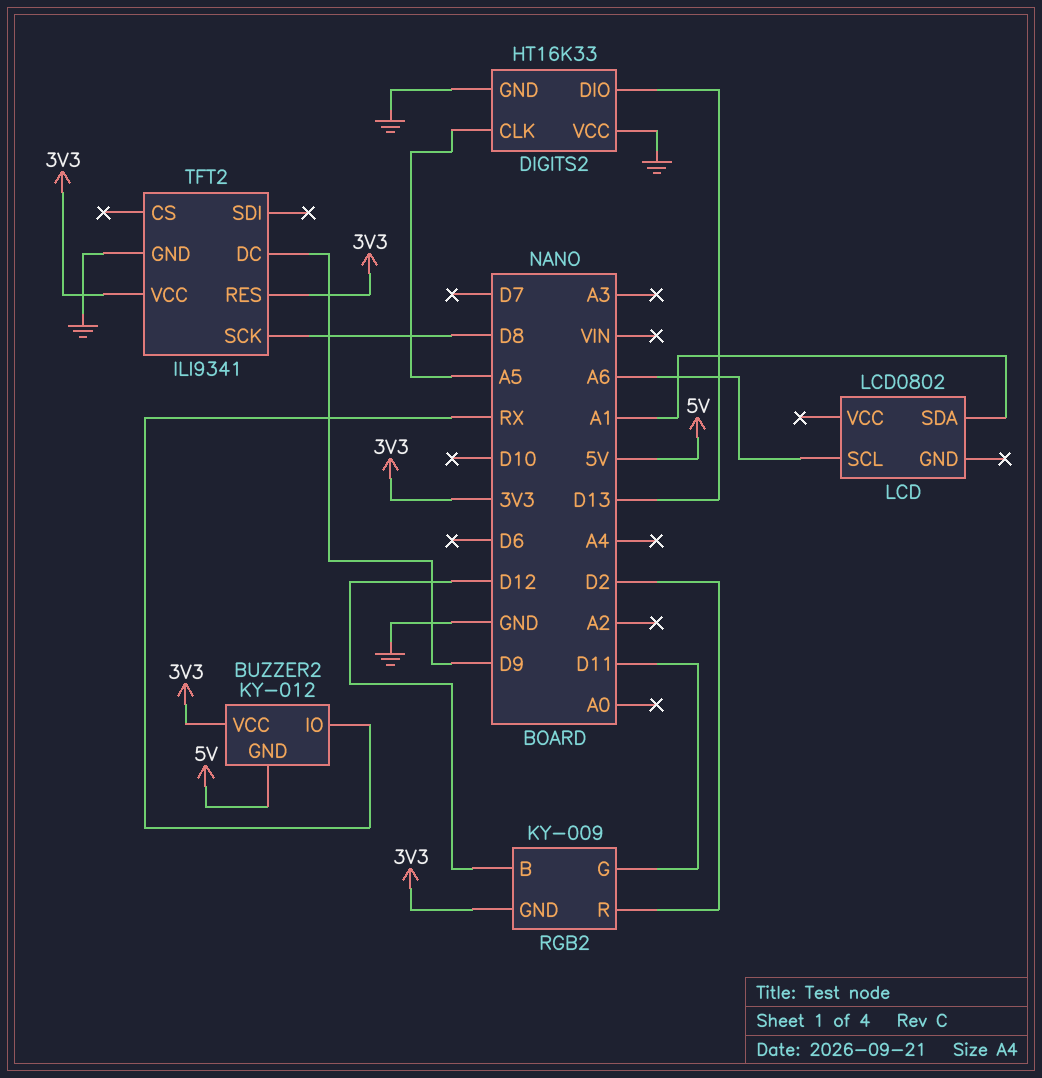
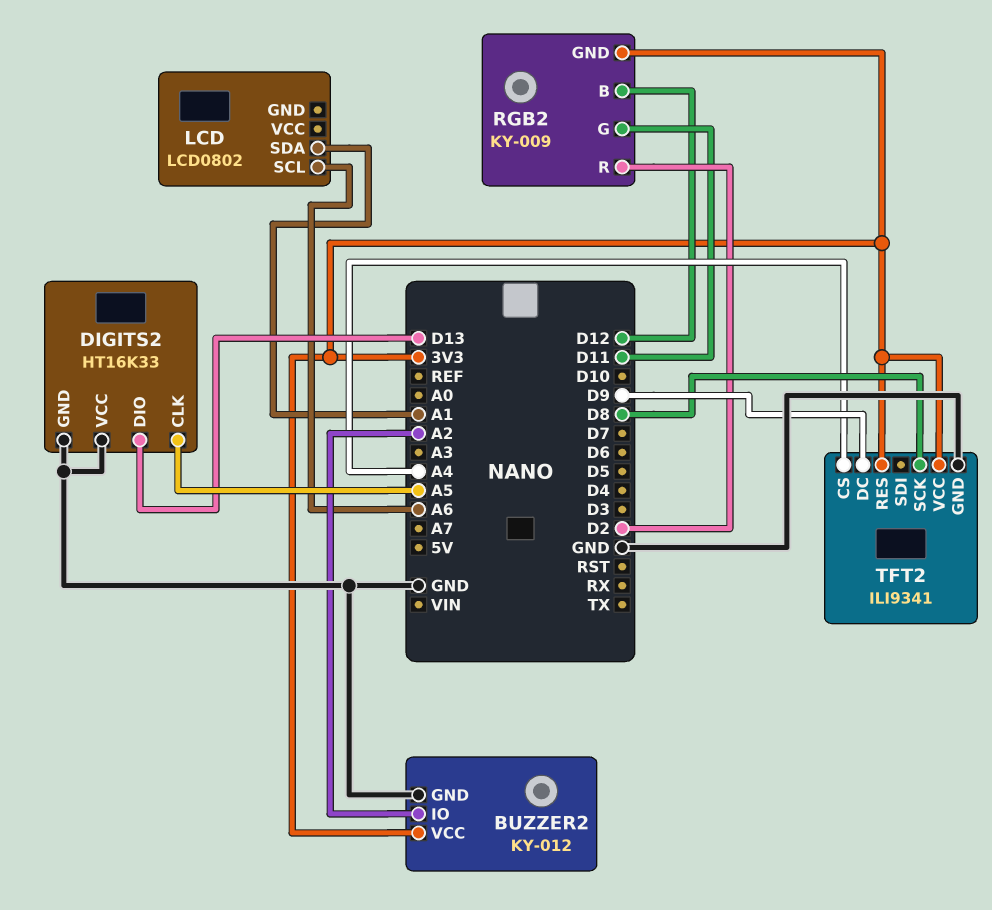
BUZZER2 pin GND: 5V -> GND
BUZZER2 pin IO: RX -> A2
TFT2 pin CS: none -> A4

